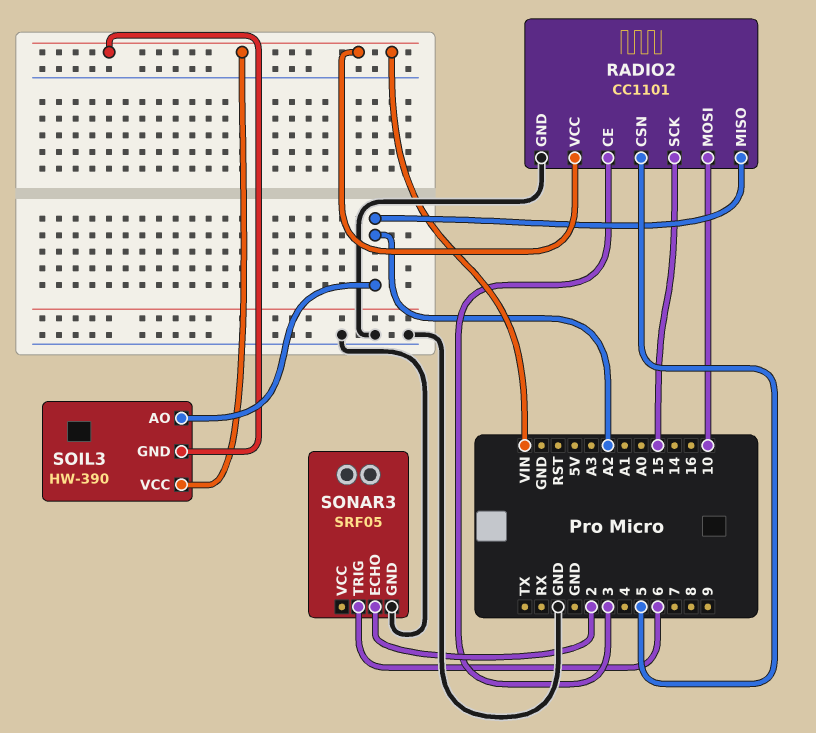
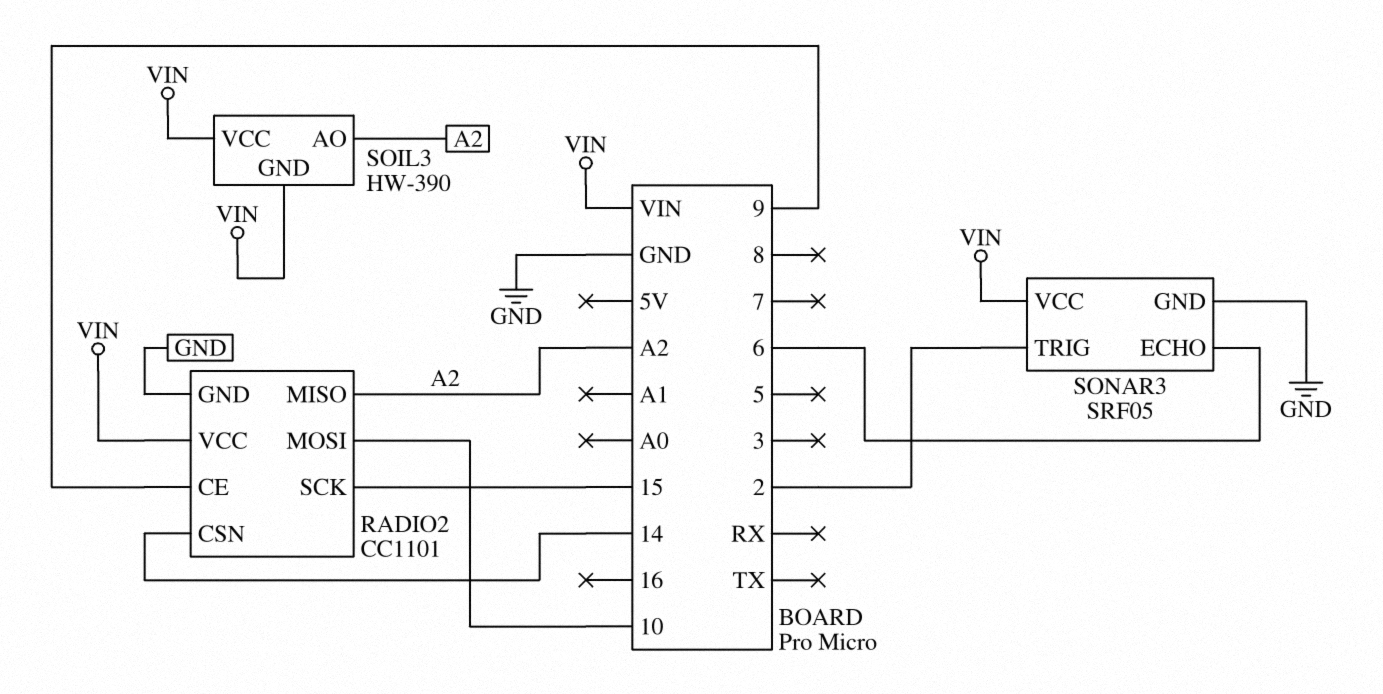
RADIO2 pin CE: 3 -> 9
RADIO2 pin CSN: 5 -> 14
SONAR3 pin ECHO: 2 -> 6
SONAR3 pin TRIG: 6 -> 2
SONAR3 pin VCC: none -> VIN

